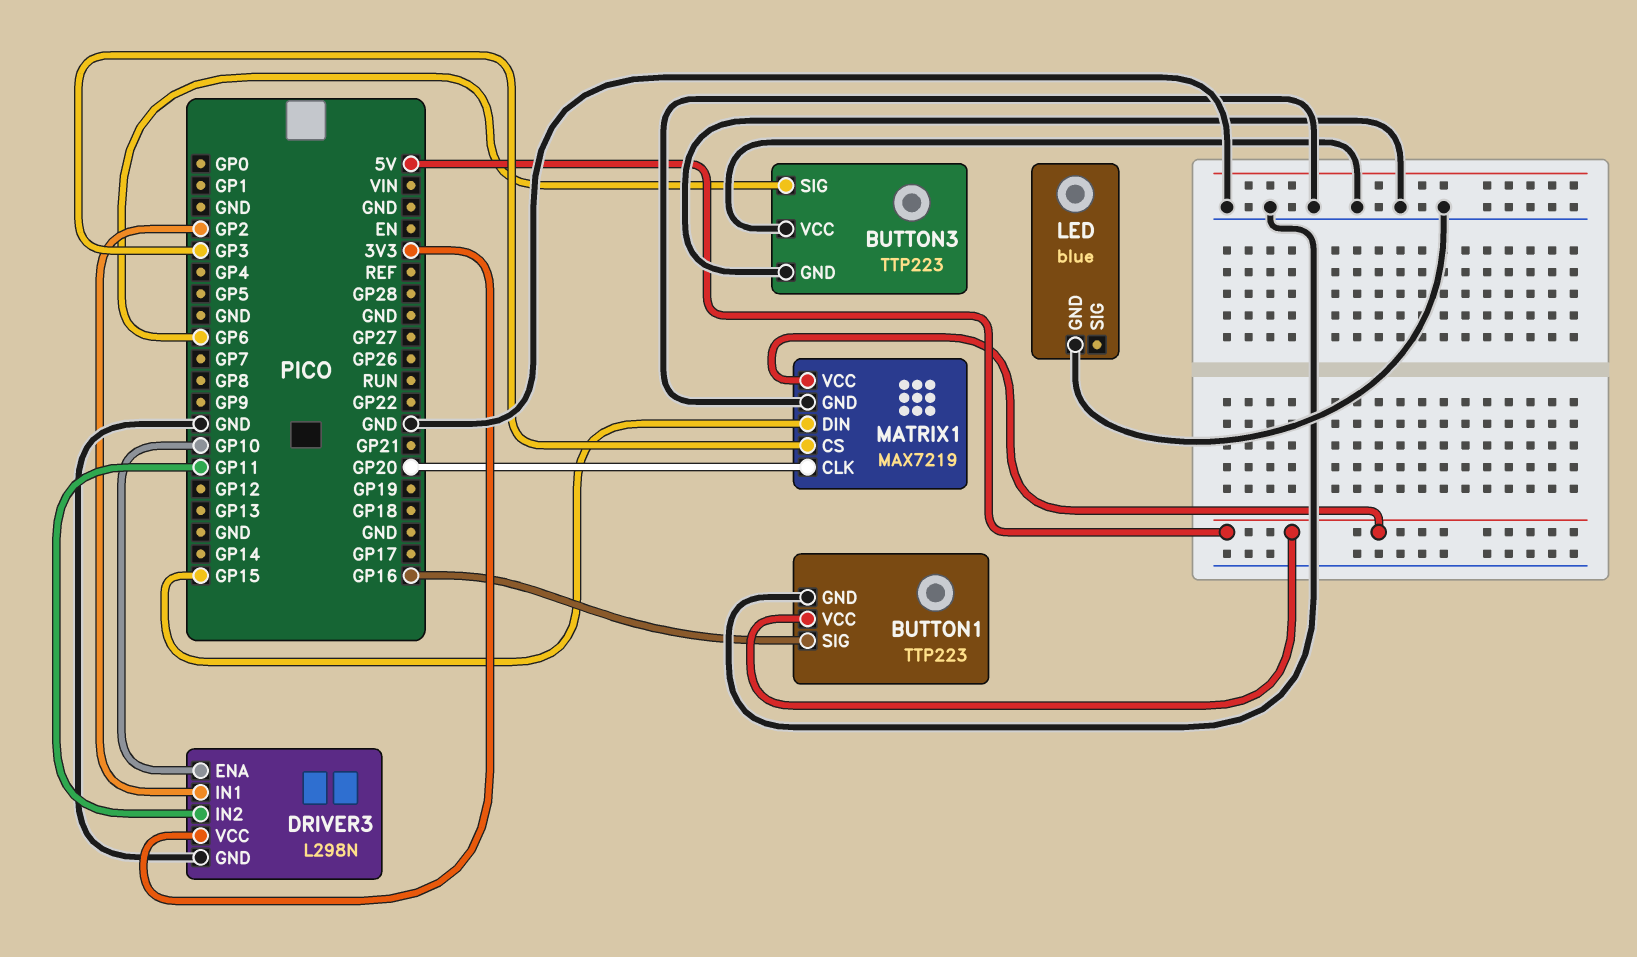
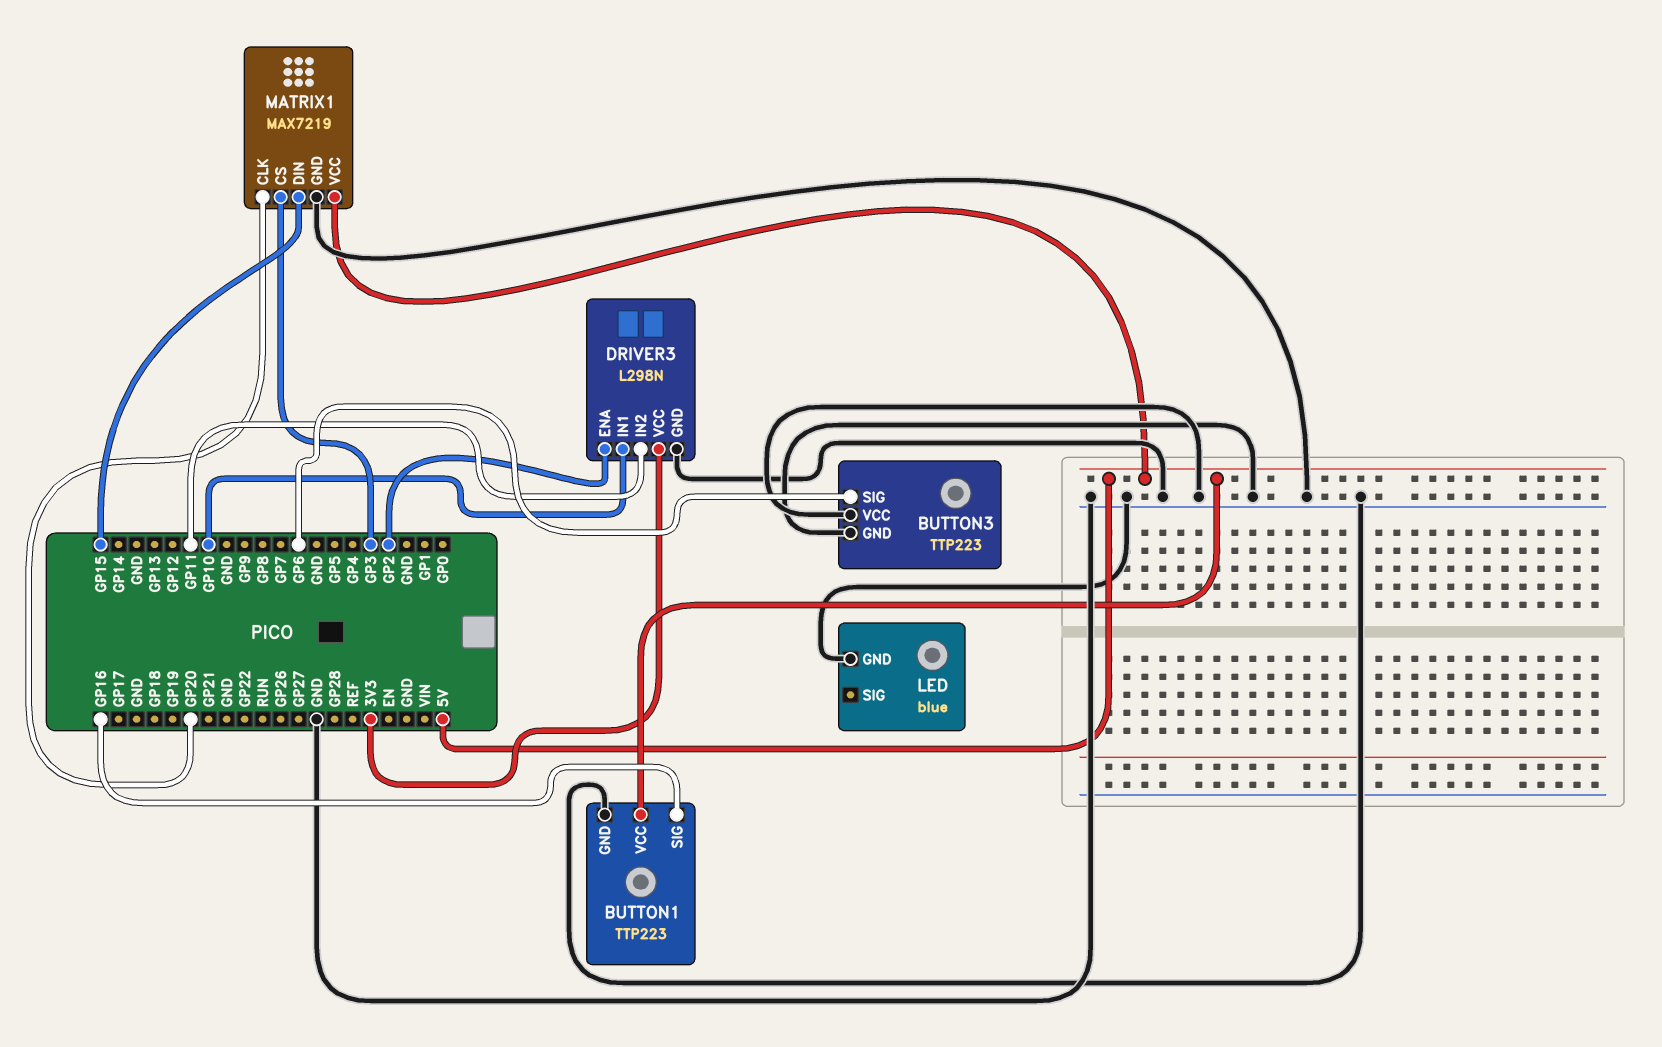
DRIVER3 pin ENA: GP10 -> GP2
DRIVER3 pin IN1: GP2 -> GP10

